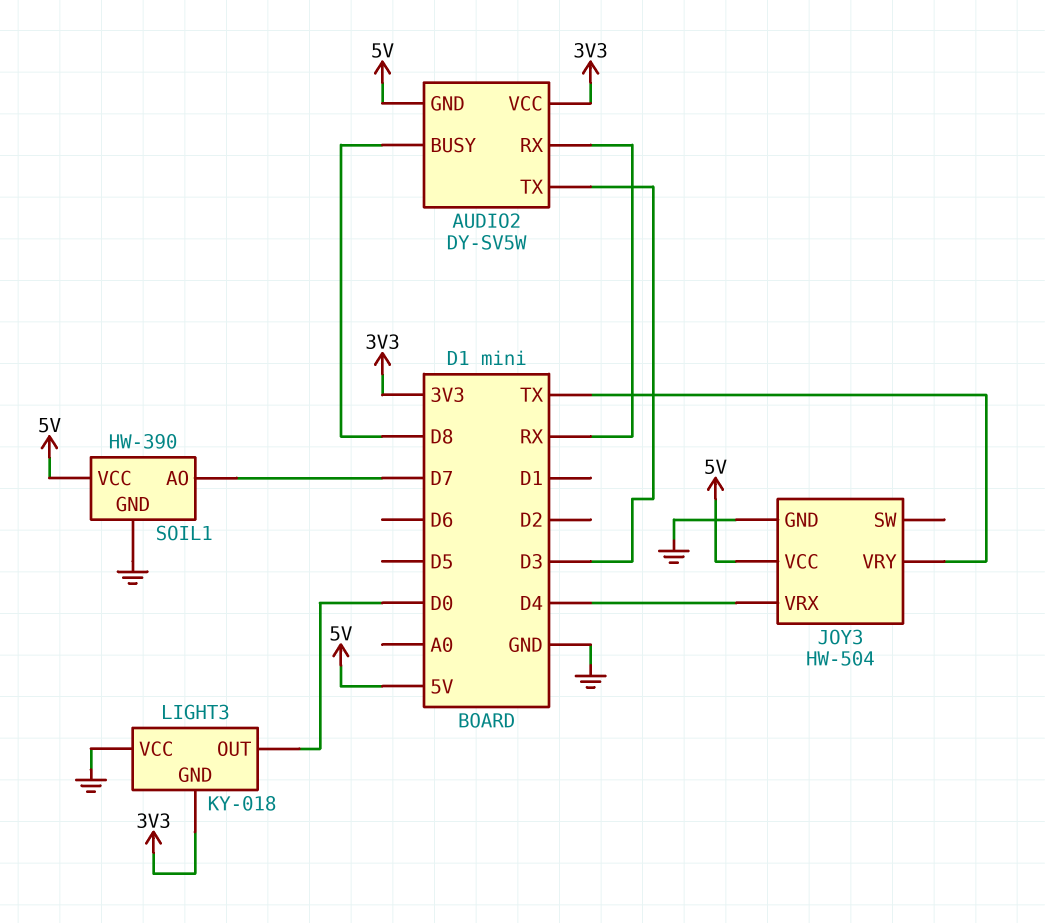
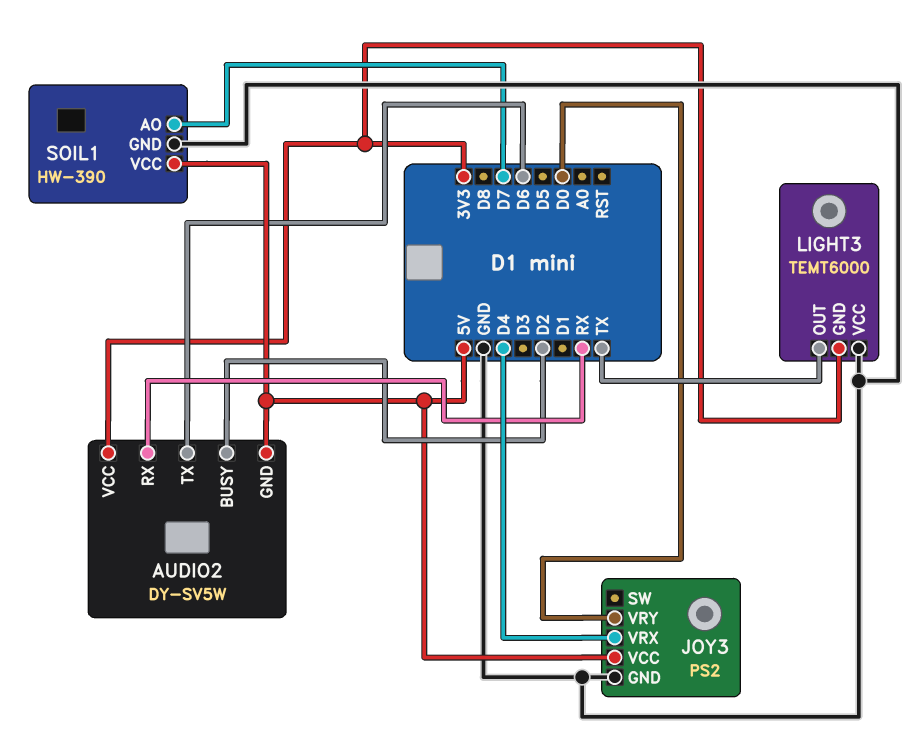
AUDIO2 pin BUSY: D8 -> D2
AUDIO2 pin TX: D3 -> D6
JOY3: HW-504 -> PS2
JOY3 pin VRY: TX -> D0
LIGHT3: KY-018 -> TEMT6000
LIGHT3 pin OUT: D0 -> TX

